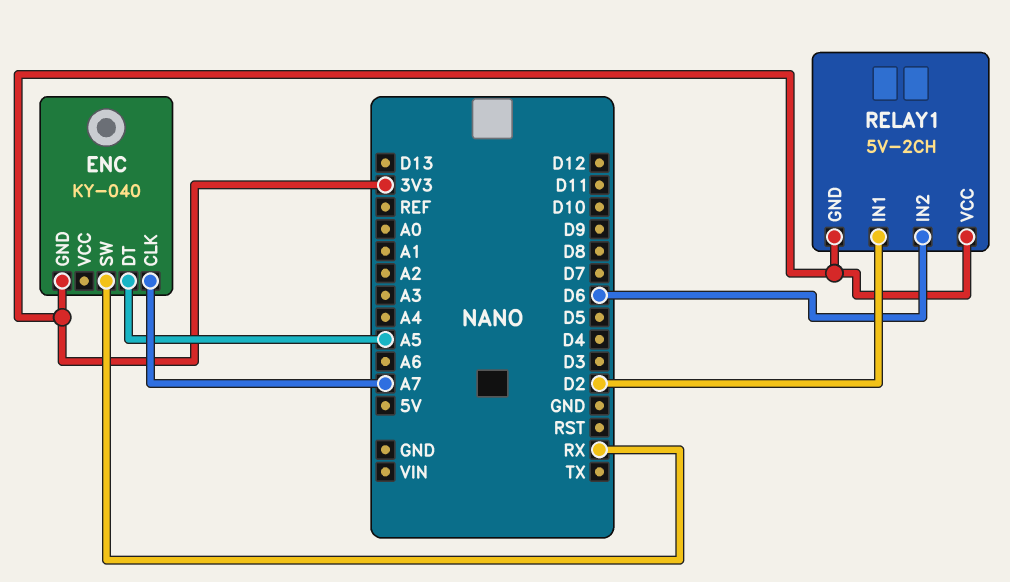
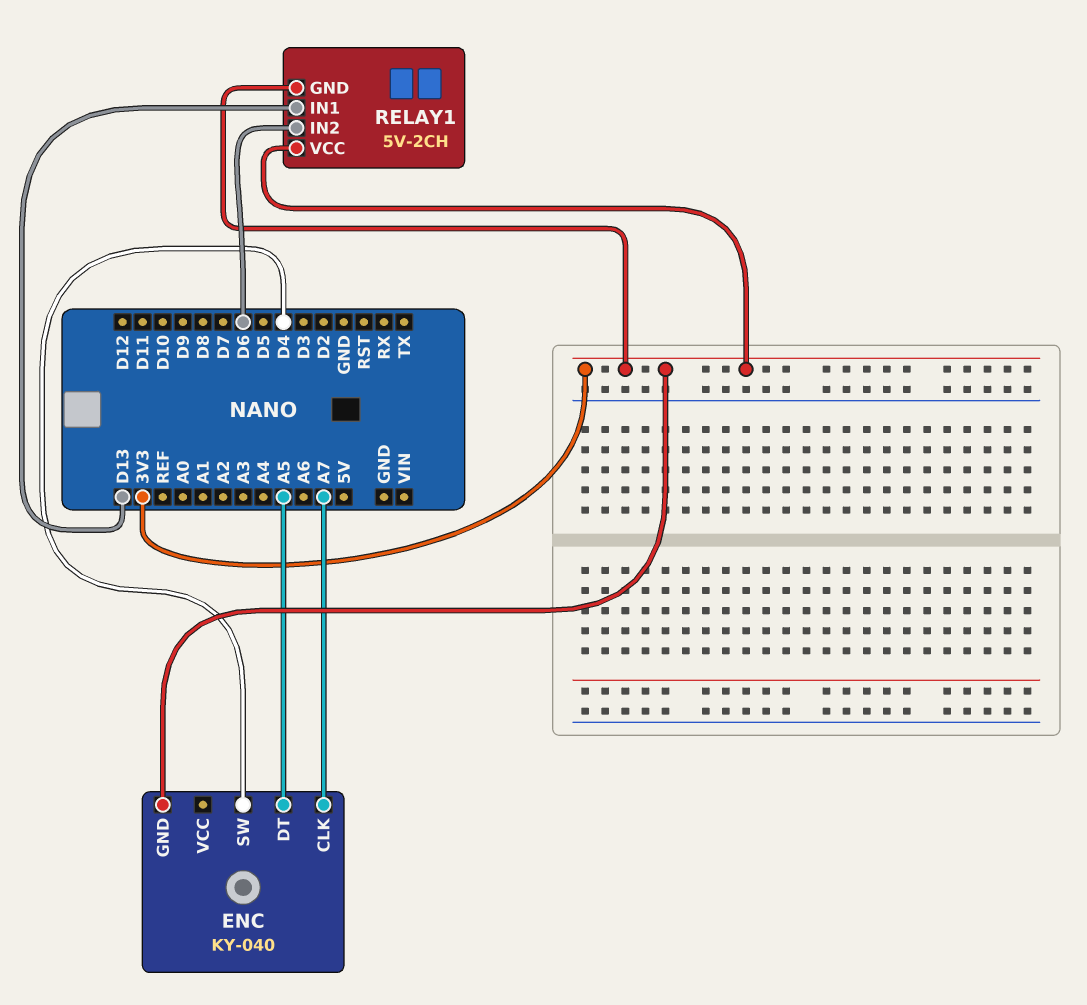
ENC pin SW: RX -> D4
RELAY1 pin IN1: D2 -> D13

